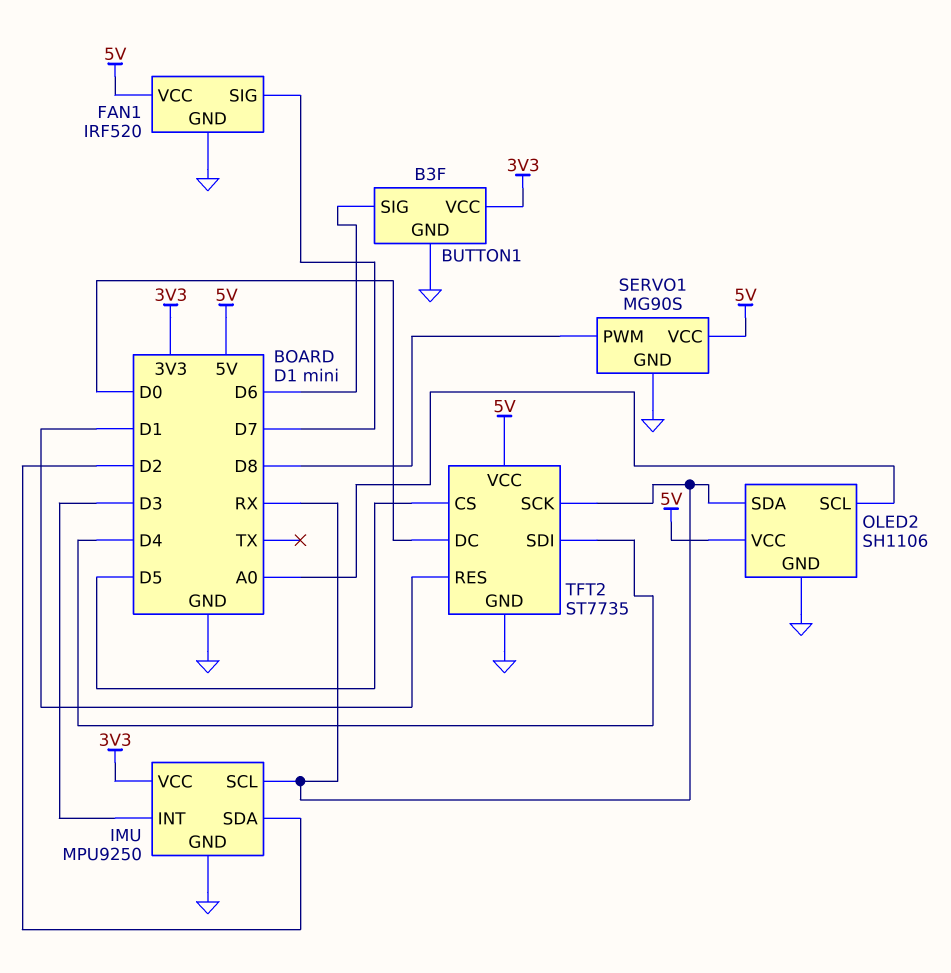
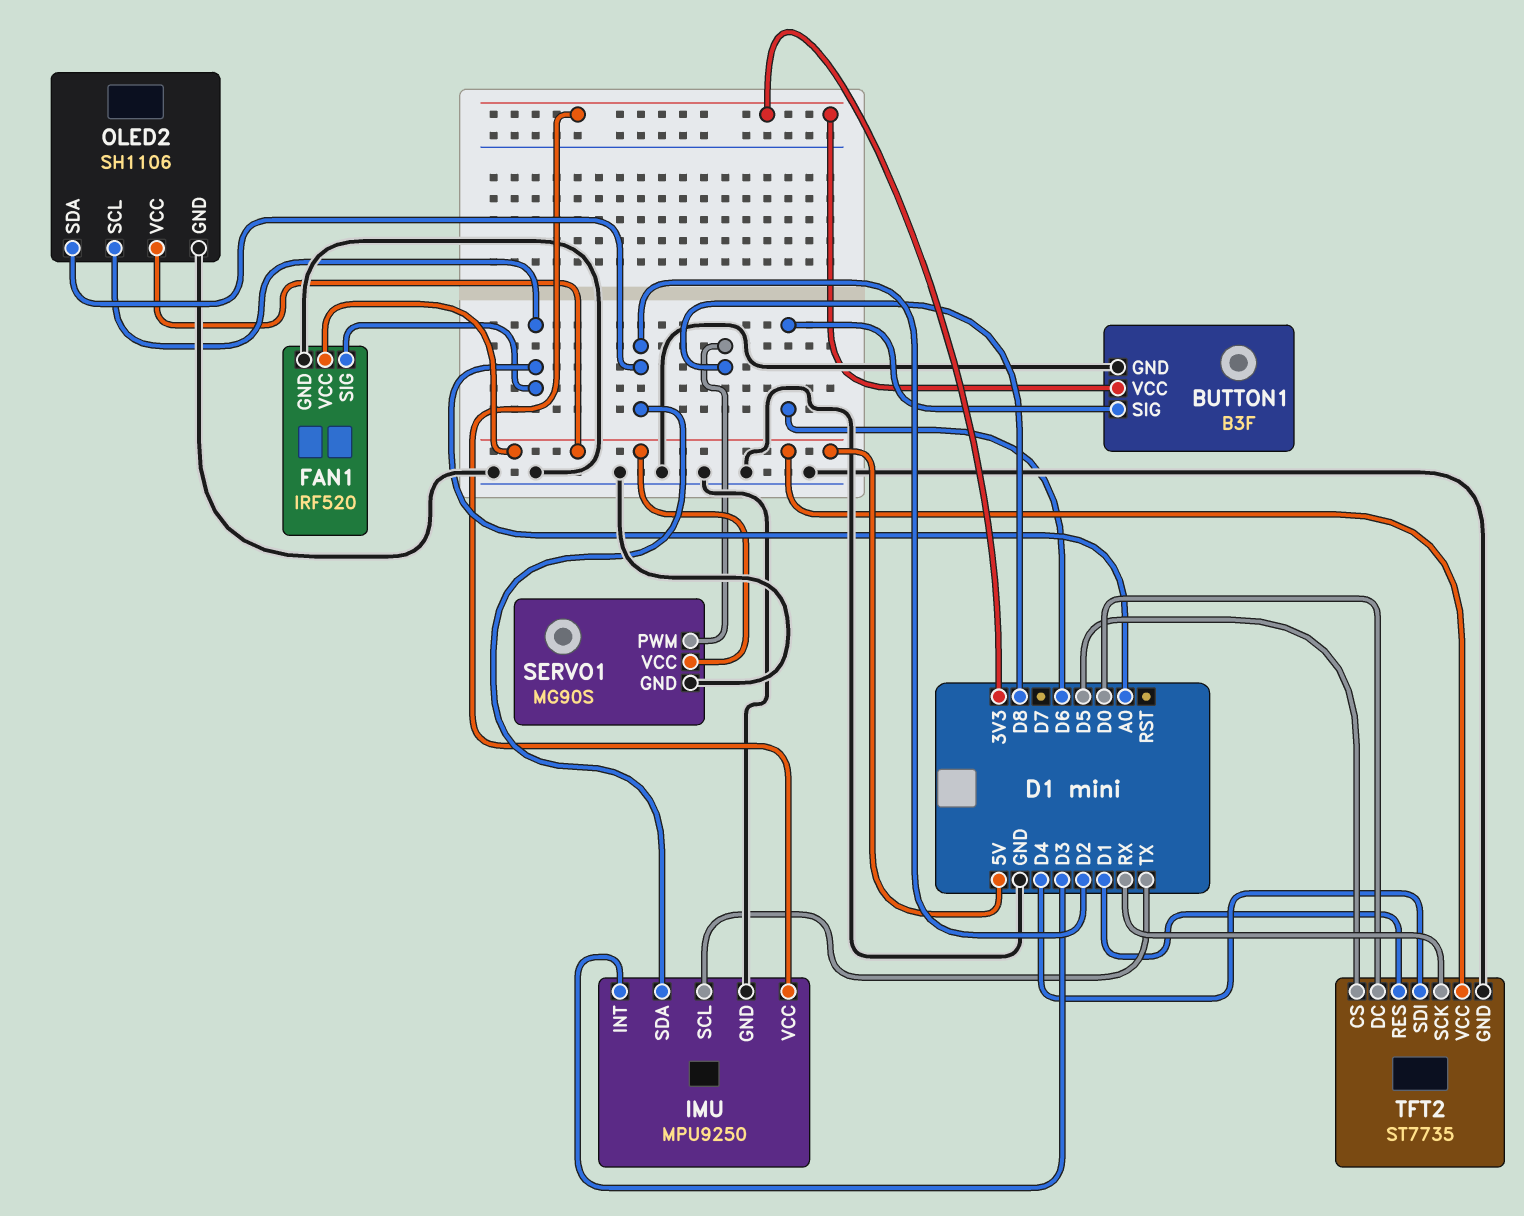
FAN1 pin SIG: D7 -> A0
IMU pin SCL: RX -> TX
OLED2 pin SDA: RX -> D2

